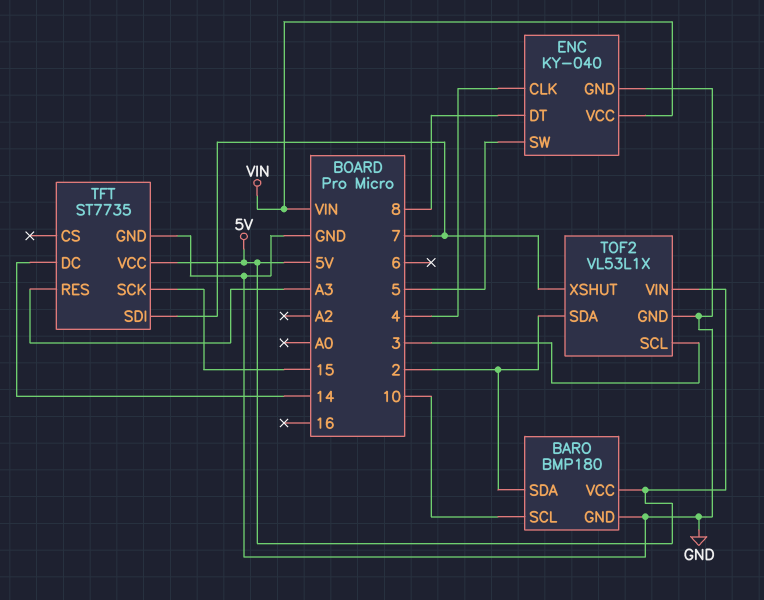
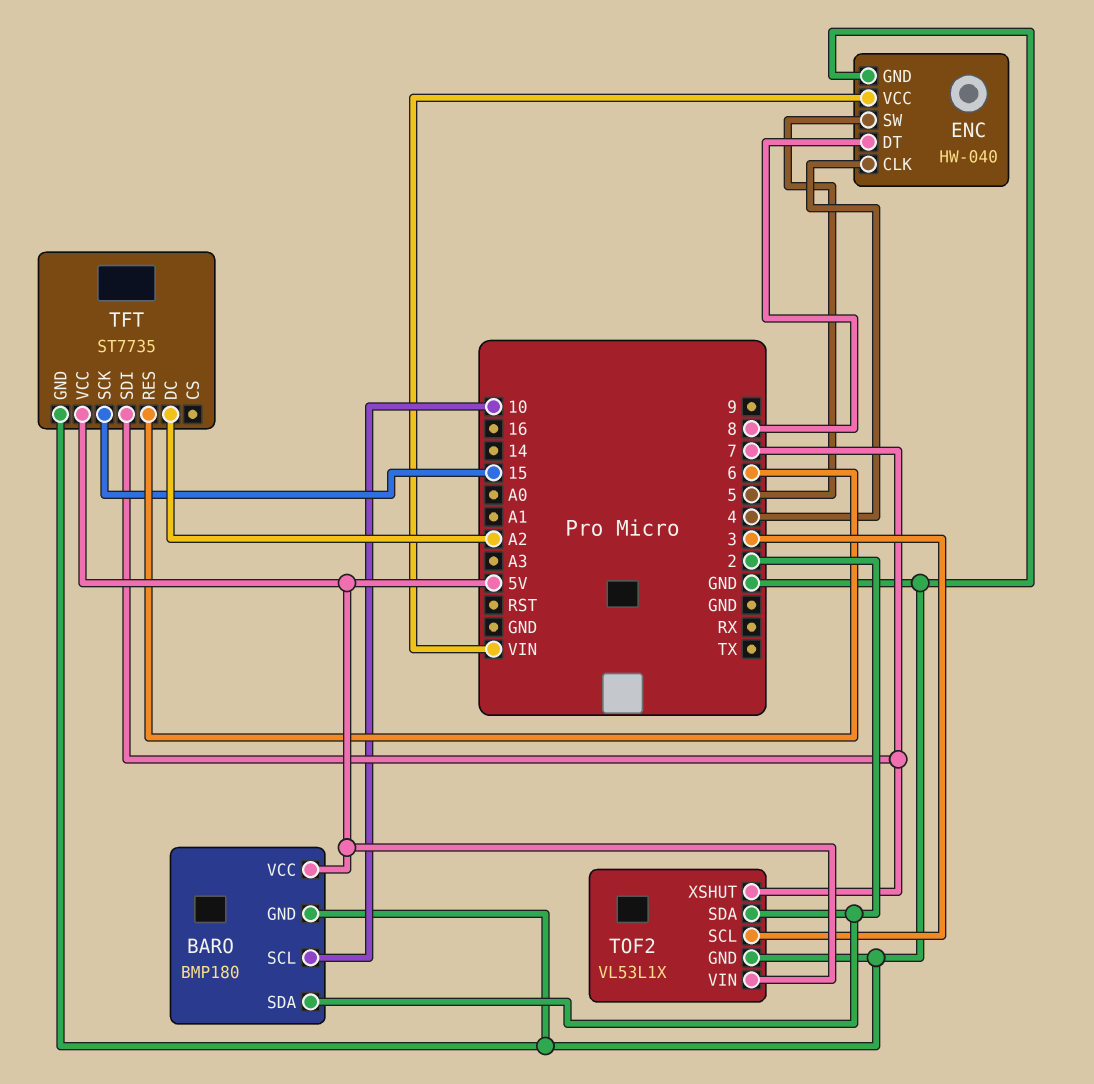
ENC: KY-040 -> HW-040
TFT pin DC: 14 -> A2
TFT pin RES: A3 -> 6

